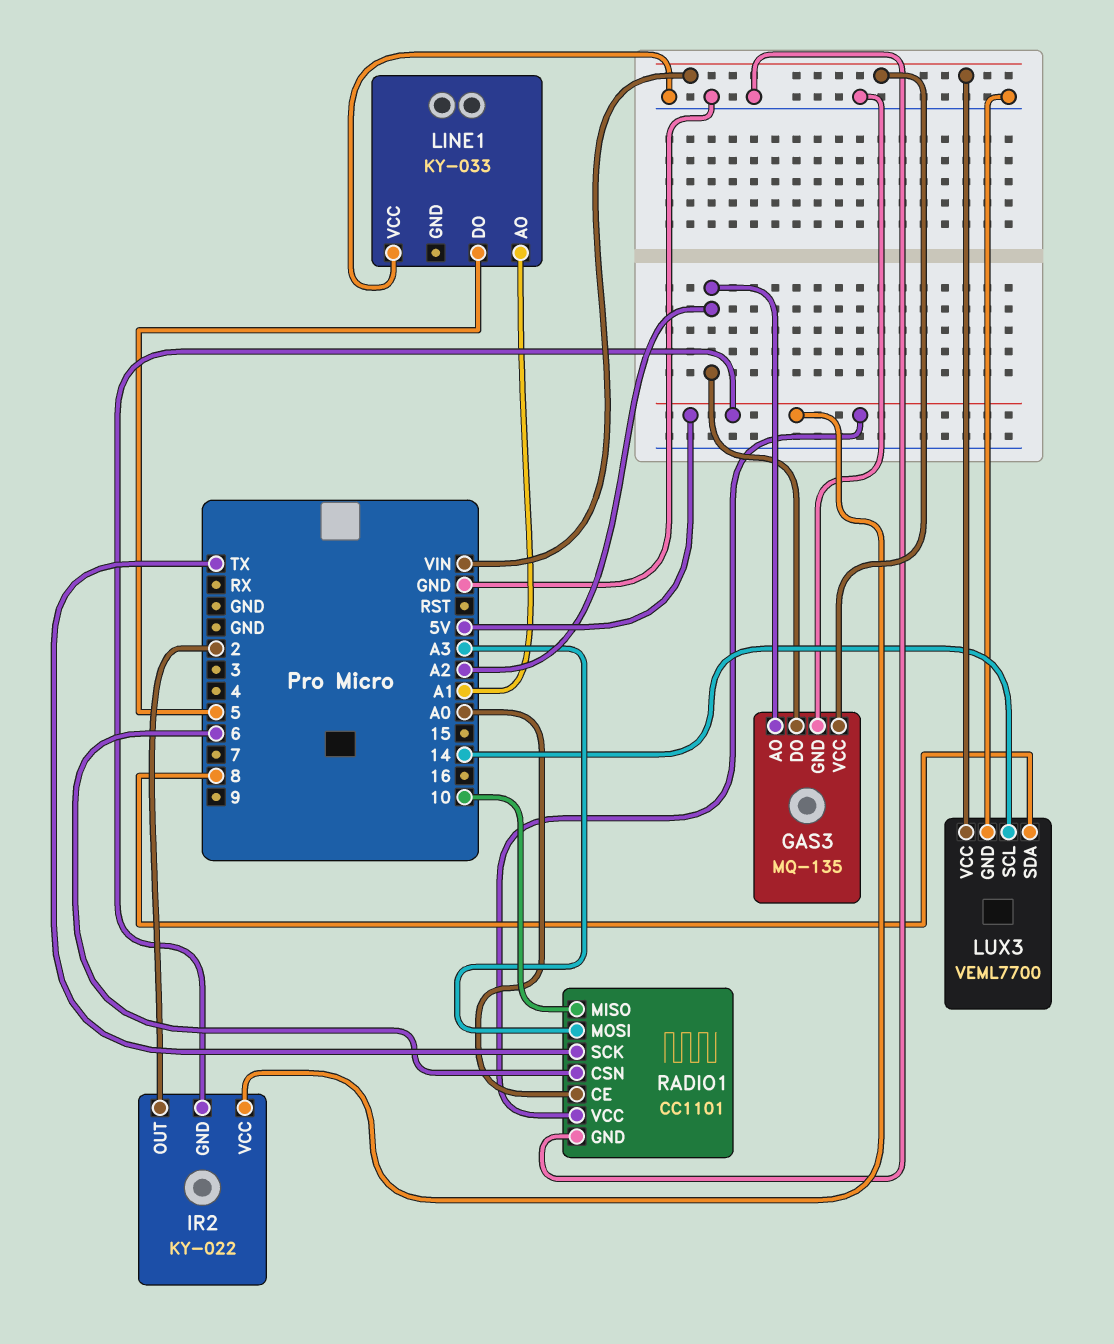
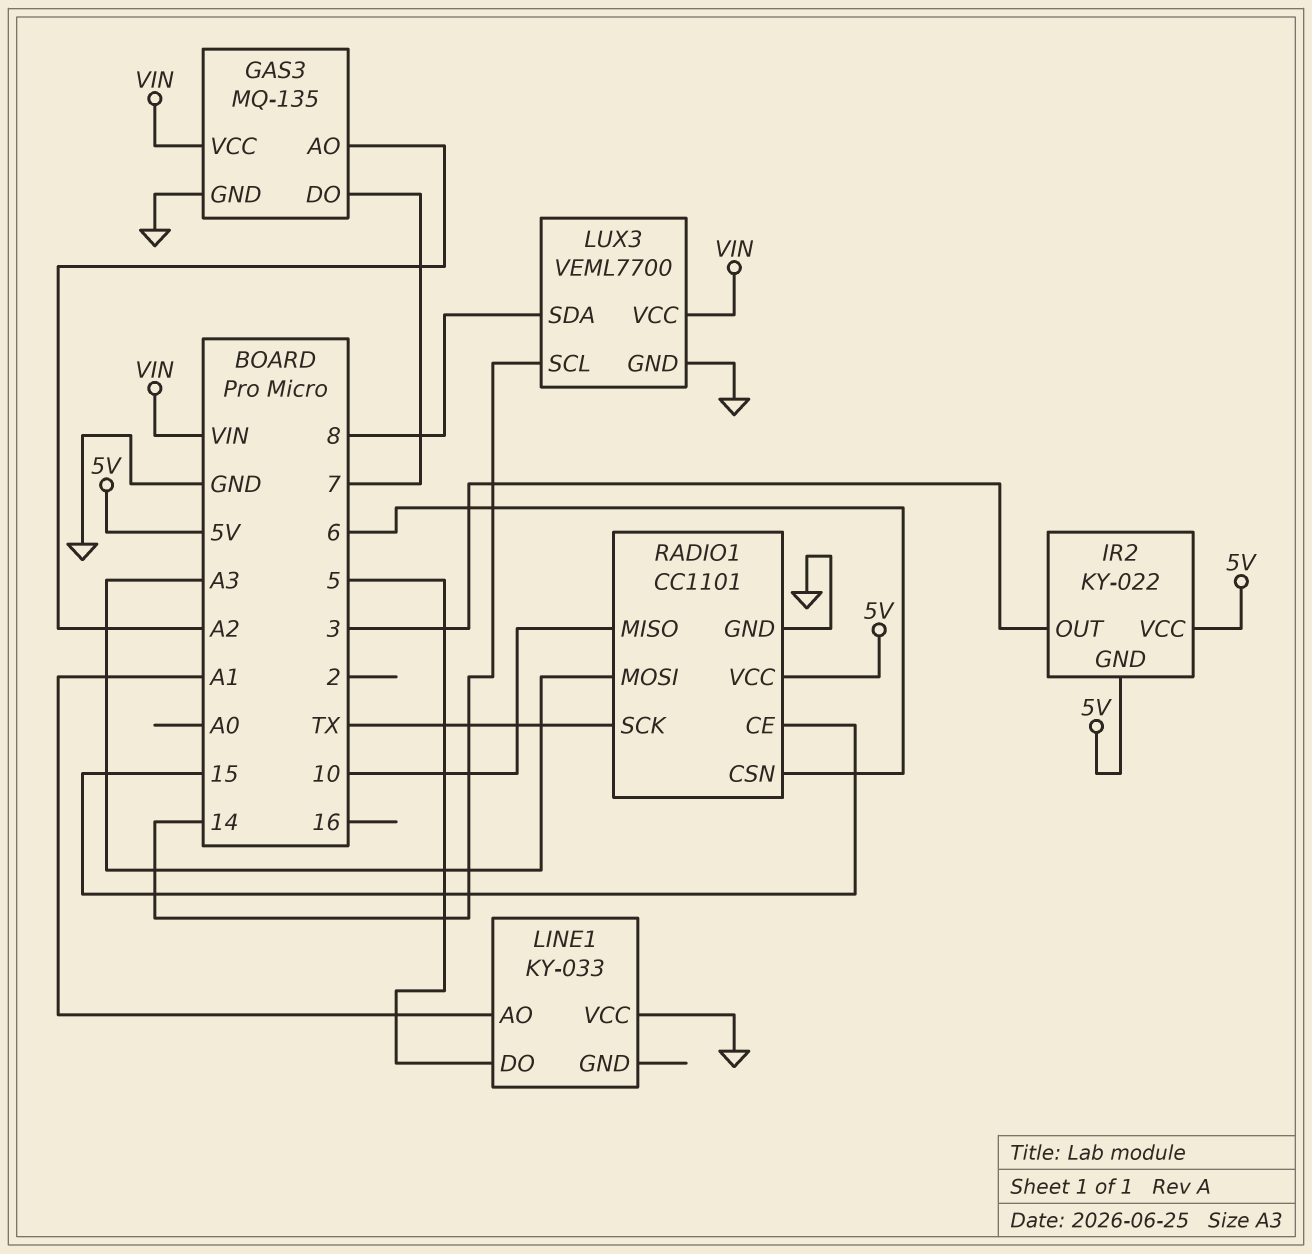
GAS3 pin DO: A2 -> 7
IR2 pin OUT: 2 -> 3
RADIO1 pin CE: A0 -> 15

